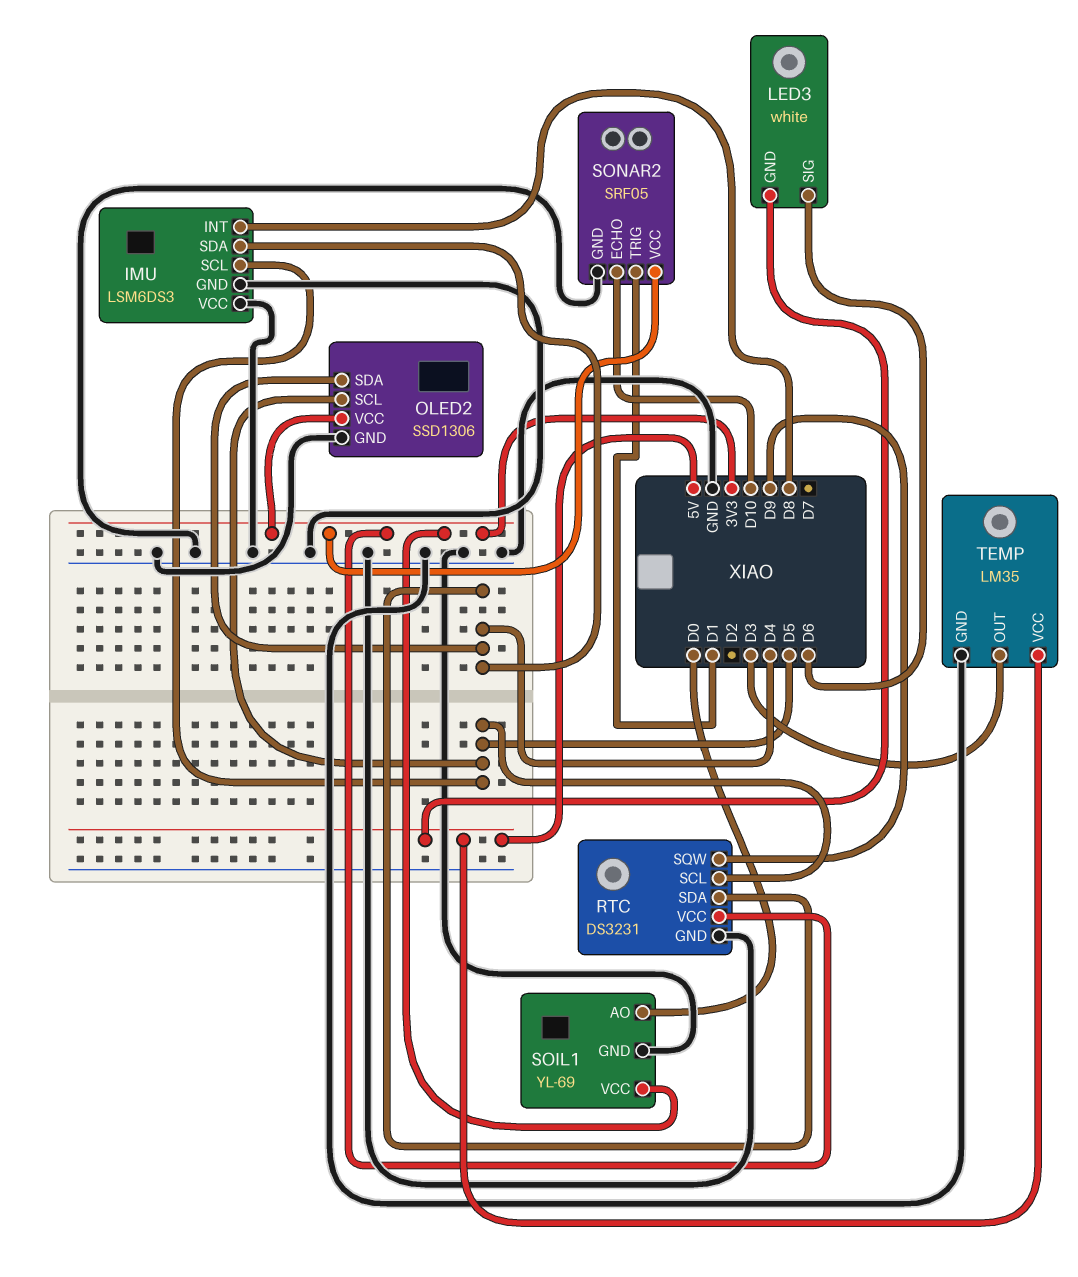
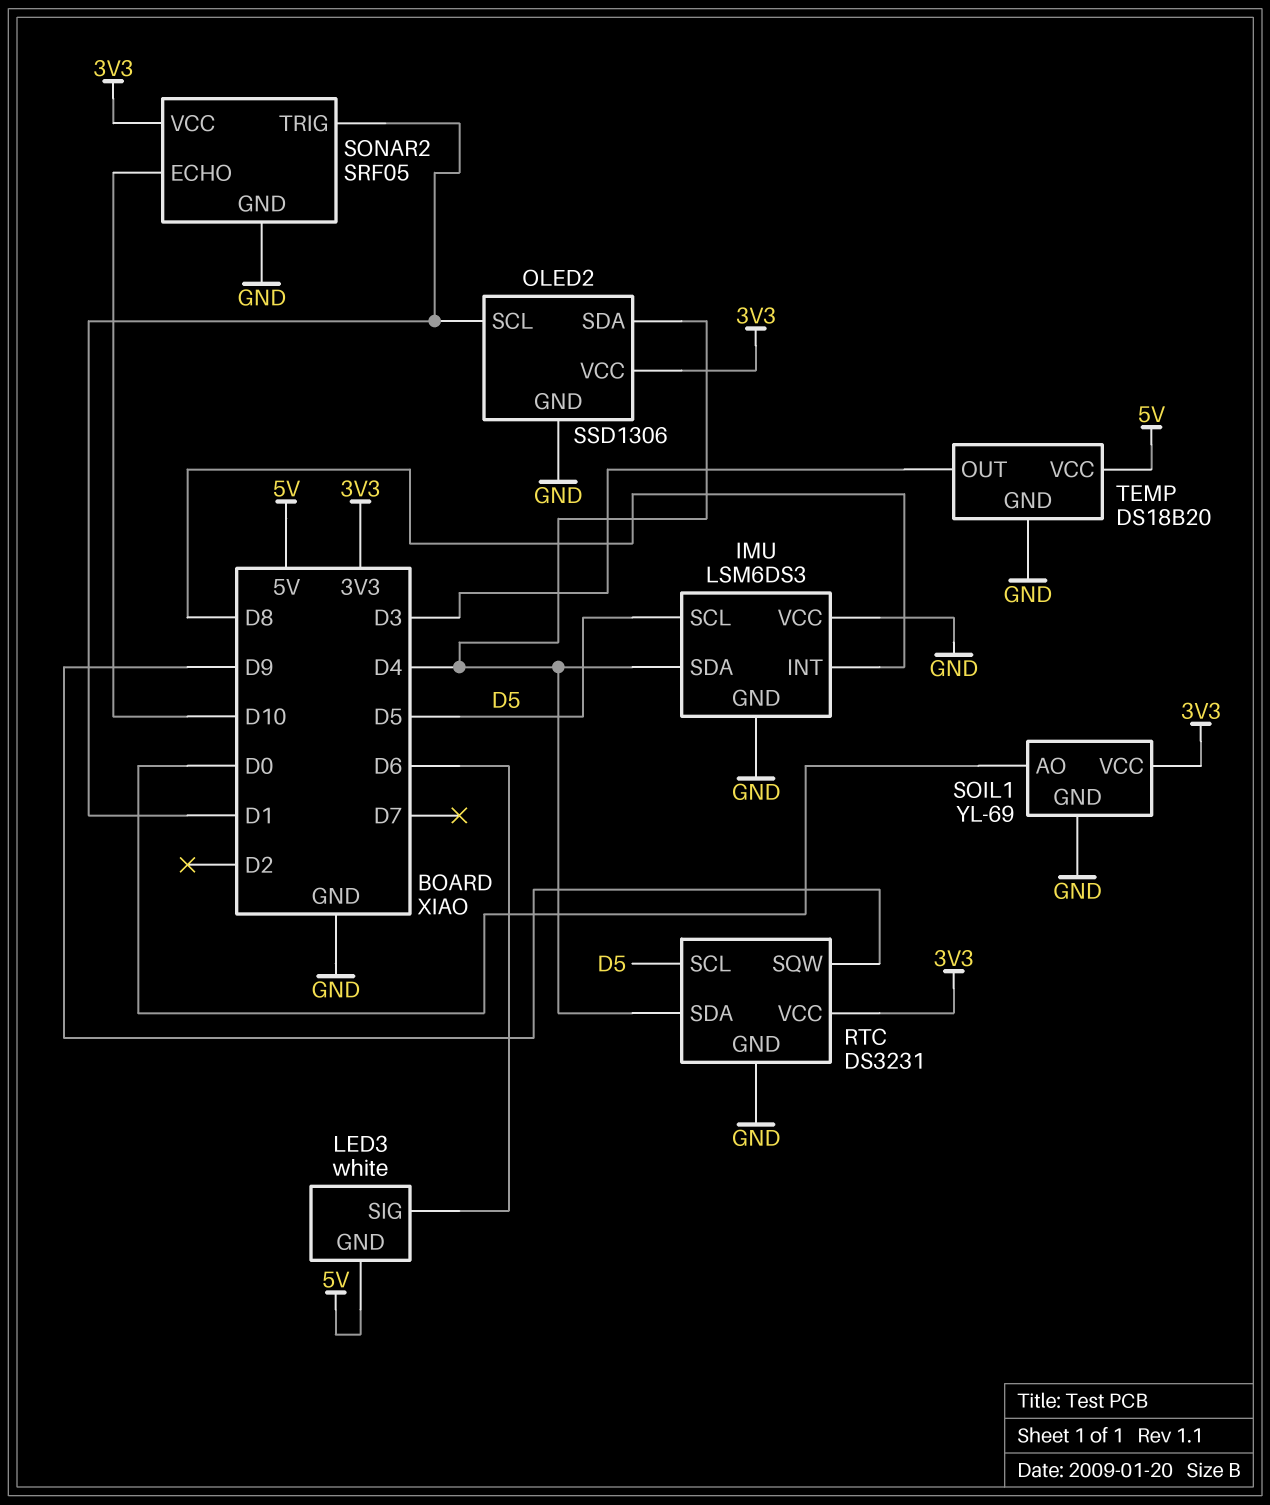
OLED2 pin SCL: D5 -> D1
TEMP: LM35 -> DS18B20

